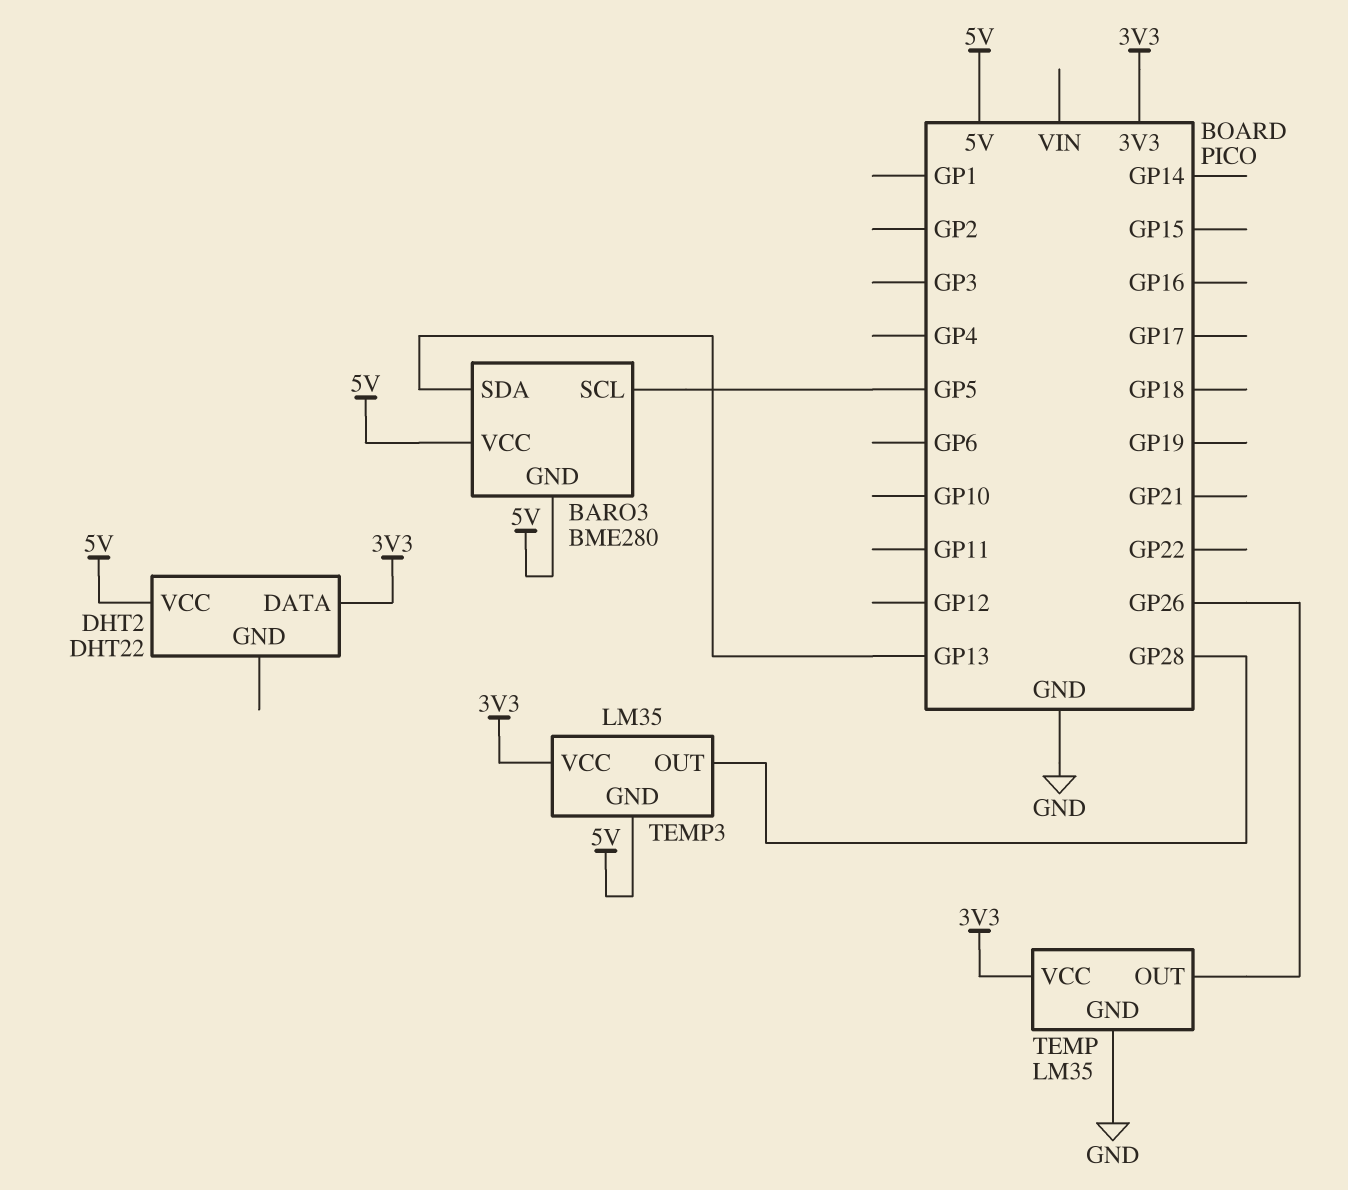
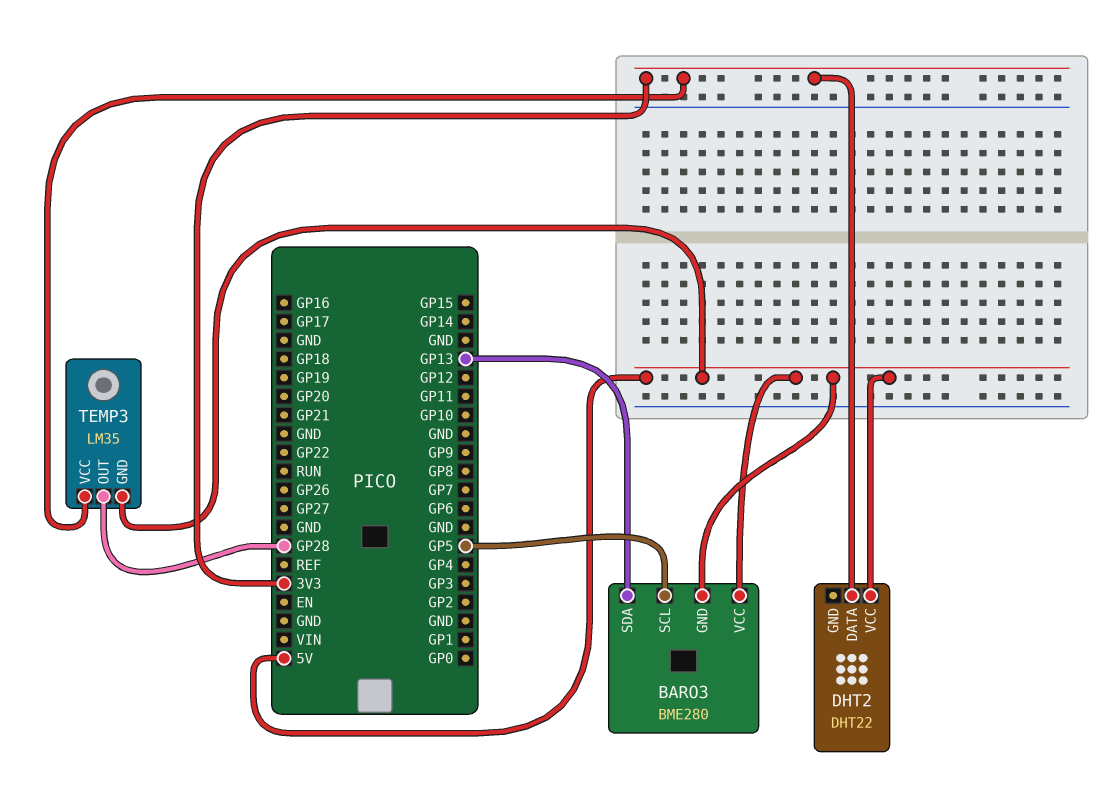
TEMP: LM35 -> none
TEMP pin GND: GND -> none
TEMP pin OUT: GP26 -> none
TEMP pin VCC: 3V3 -> none

